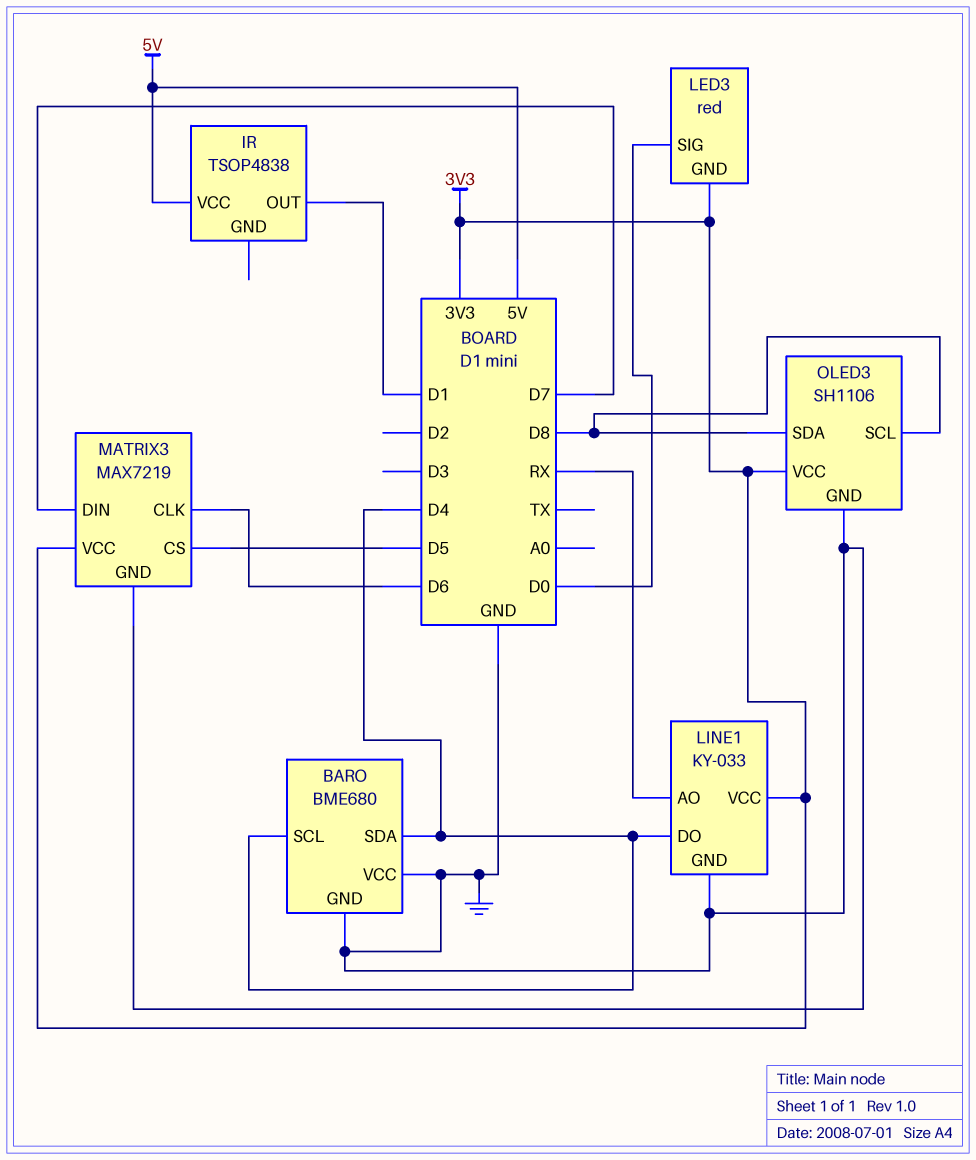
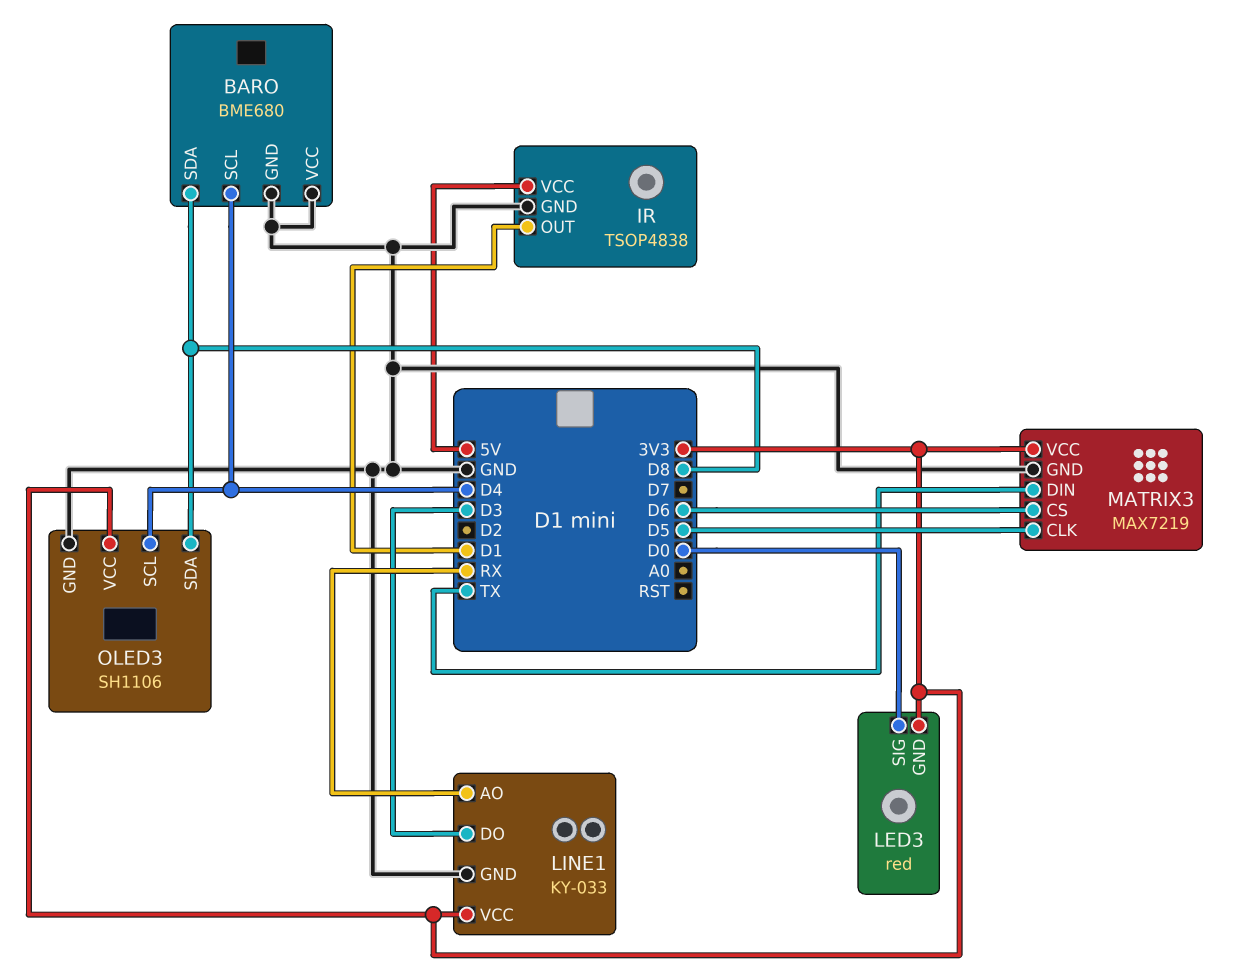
BARO pin SDA: D4 -> D8
IR pin GND: none -> GND
LINE1 pin DO: D4 -> D3
MATRIX3 pin CLK: D6 -> D5
MATRIX3 pin CS: D5 -> D6
MATRIX3 pin DIN: D7 -> TX
OLED3 pin SCL: D8 -> D4

